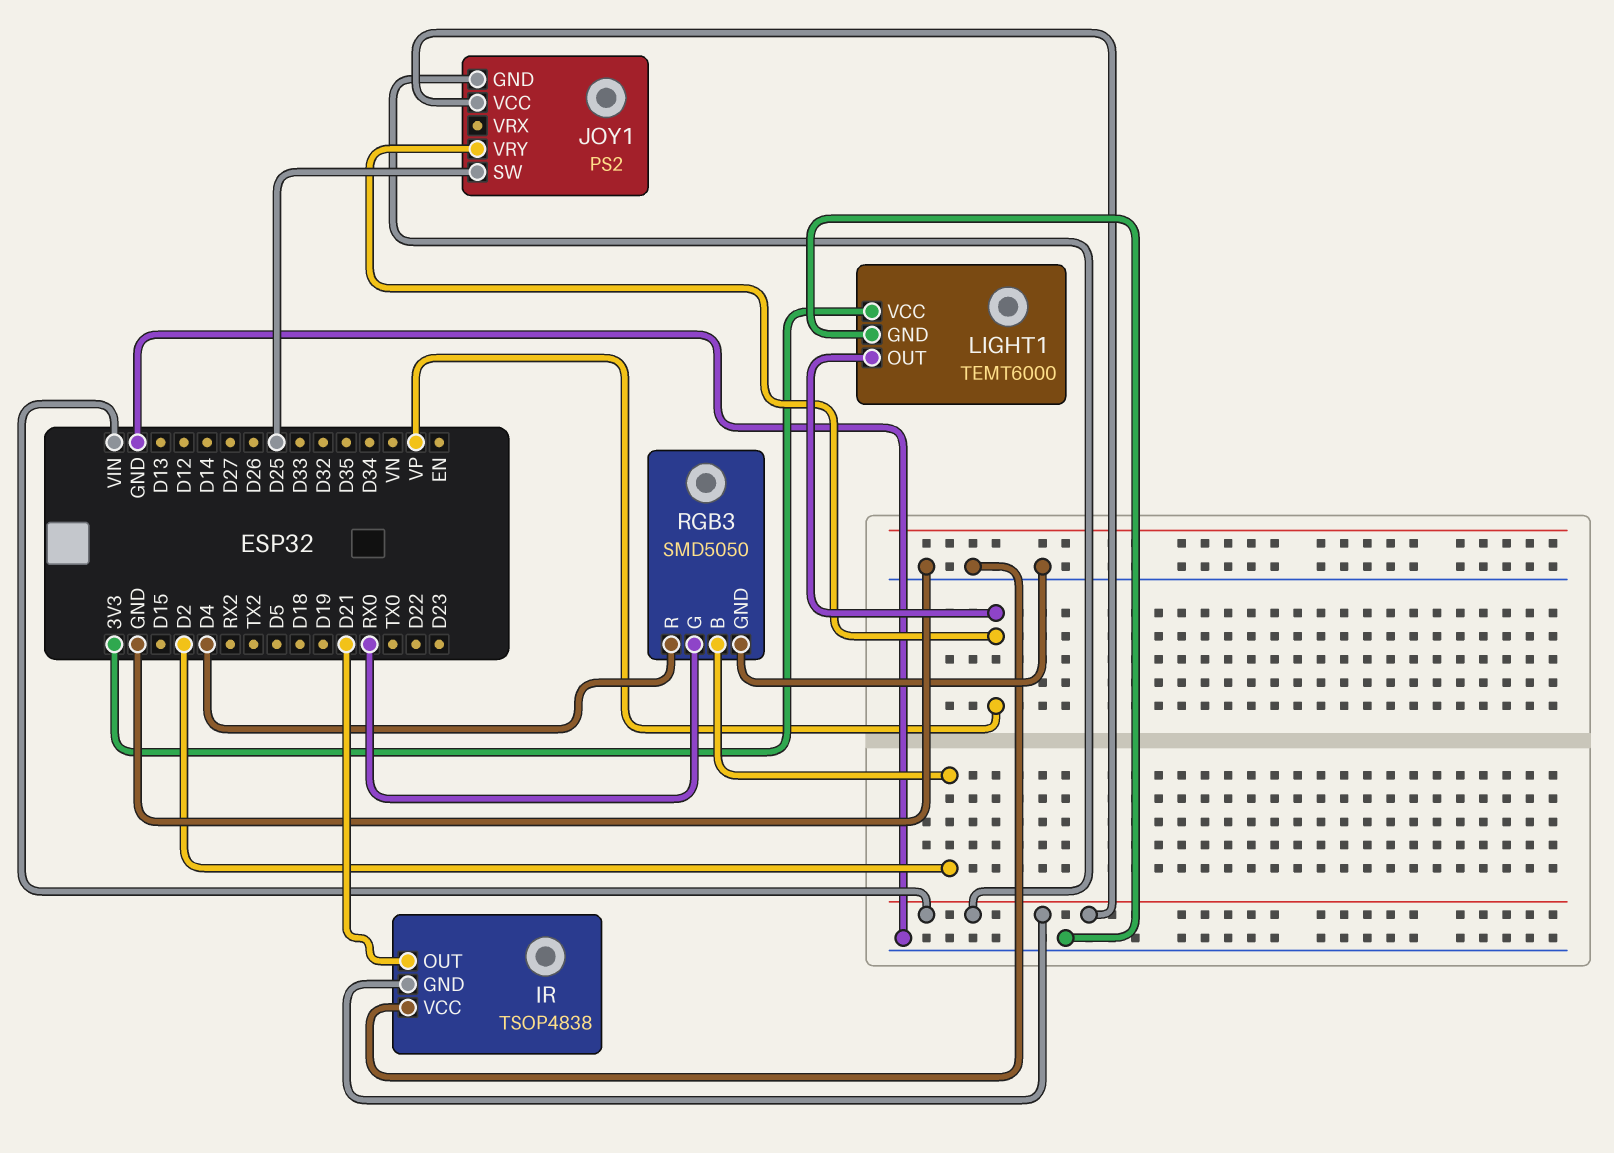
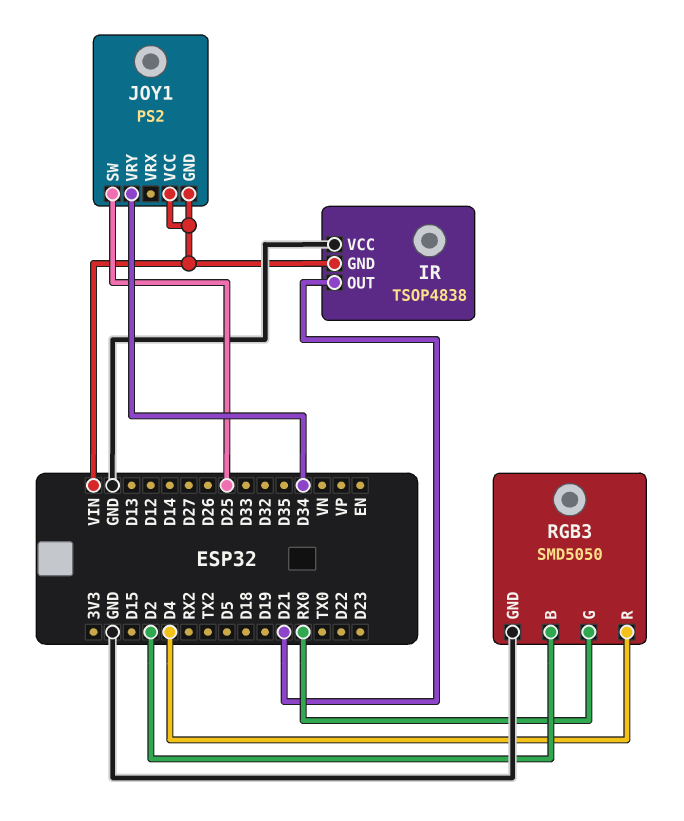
JOY1 pin VRY: VP -> D34
LIGHT1: TEMT6000 -> none
LIGHT1 pin GND: GND -> none
LIGHT1 pin OUT: VP -> none
LIGHT1 pin VCC: 3V3 -> none

